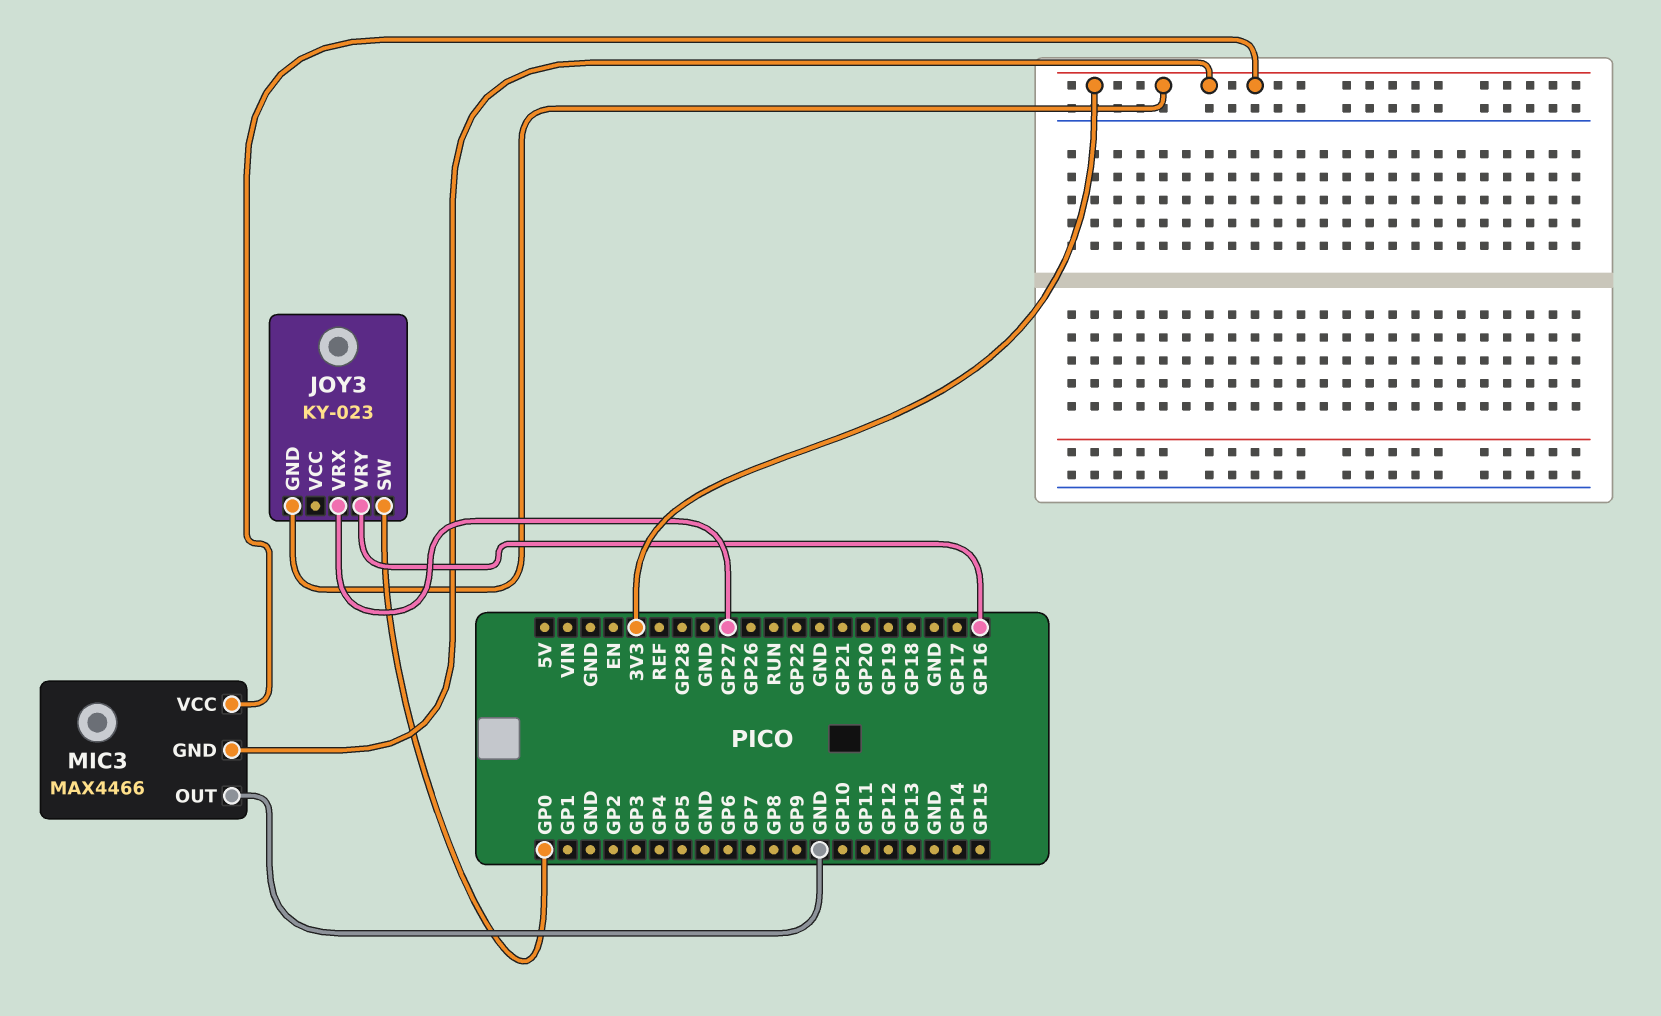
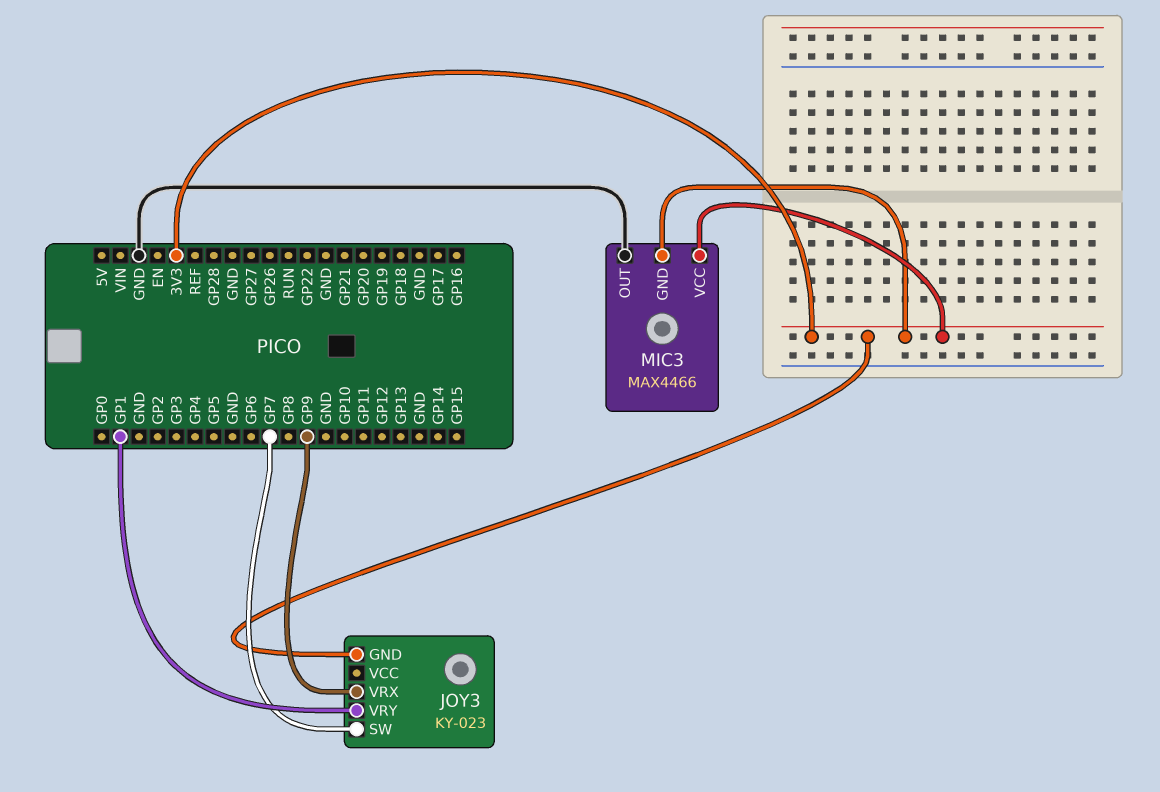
JOY3 pin SW: GP0 -> GP7
JOY3 pin VRX: GP27 -> GP9
JOY3 pin VRY: GP16 -> GP1

